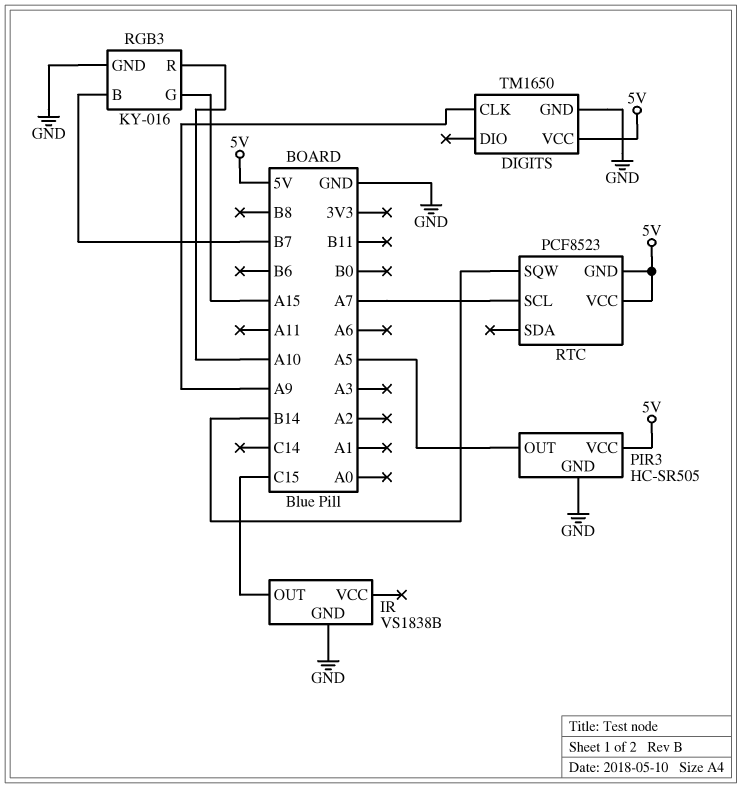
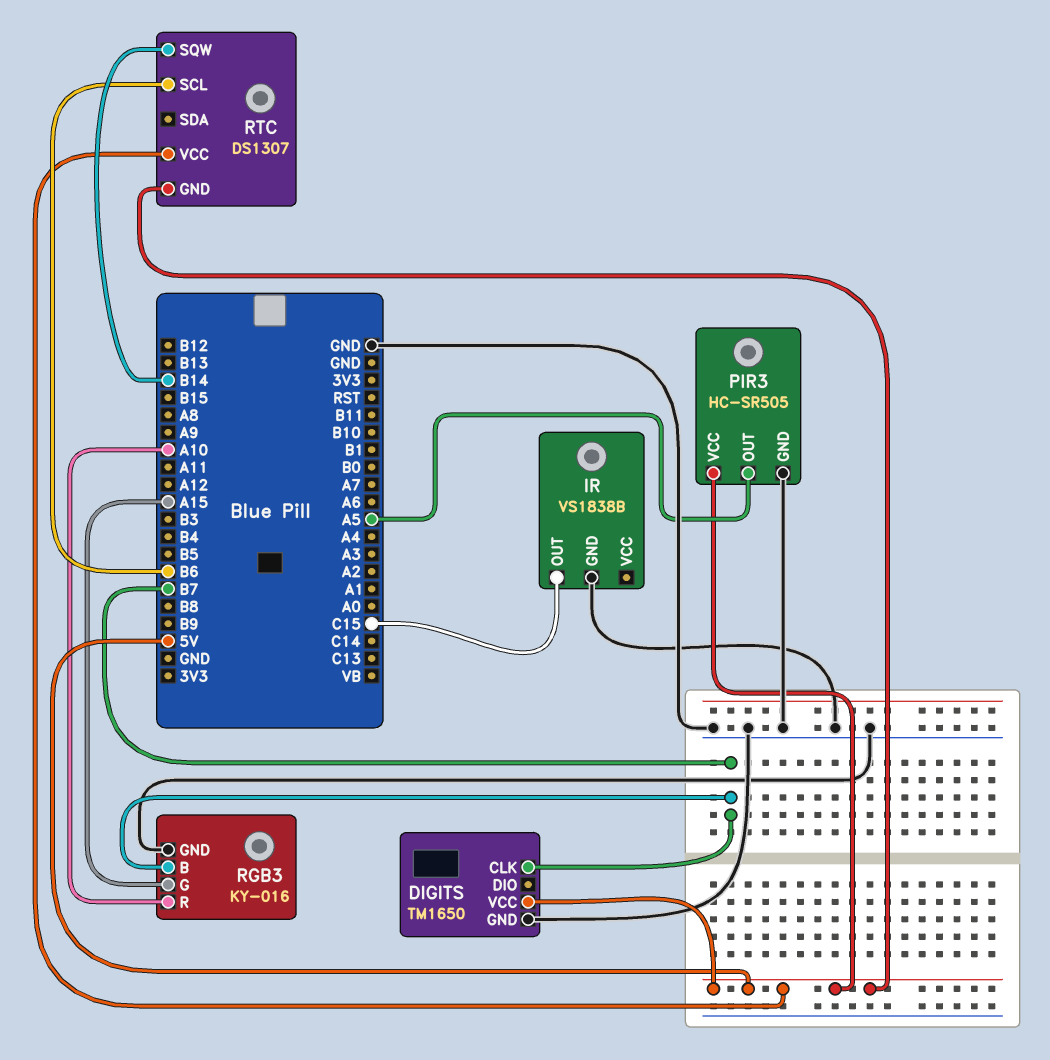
DIGITS pin CLK: A9 -> B7
RTC: PCF8523 -> DS1307
RTC pin SCL: A7 -> B6

